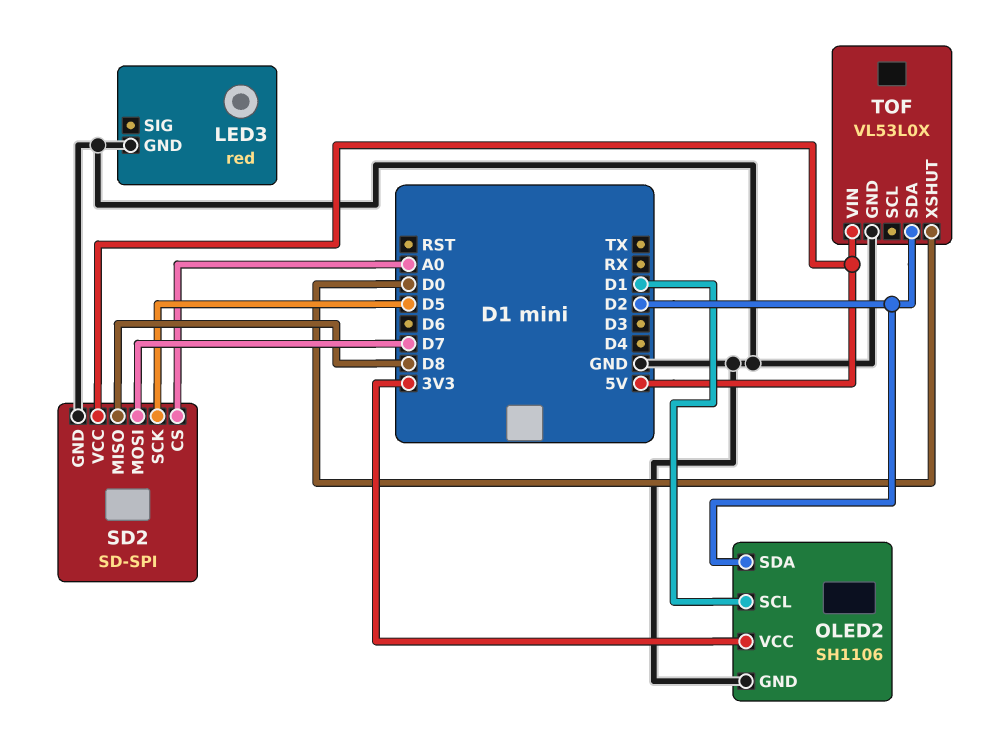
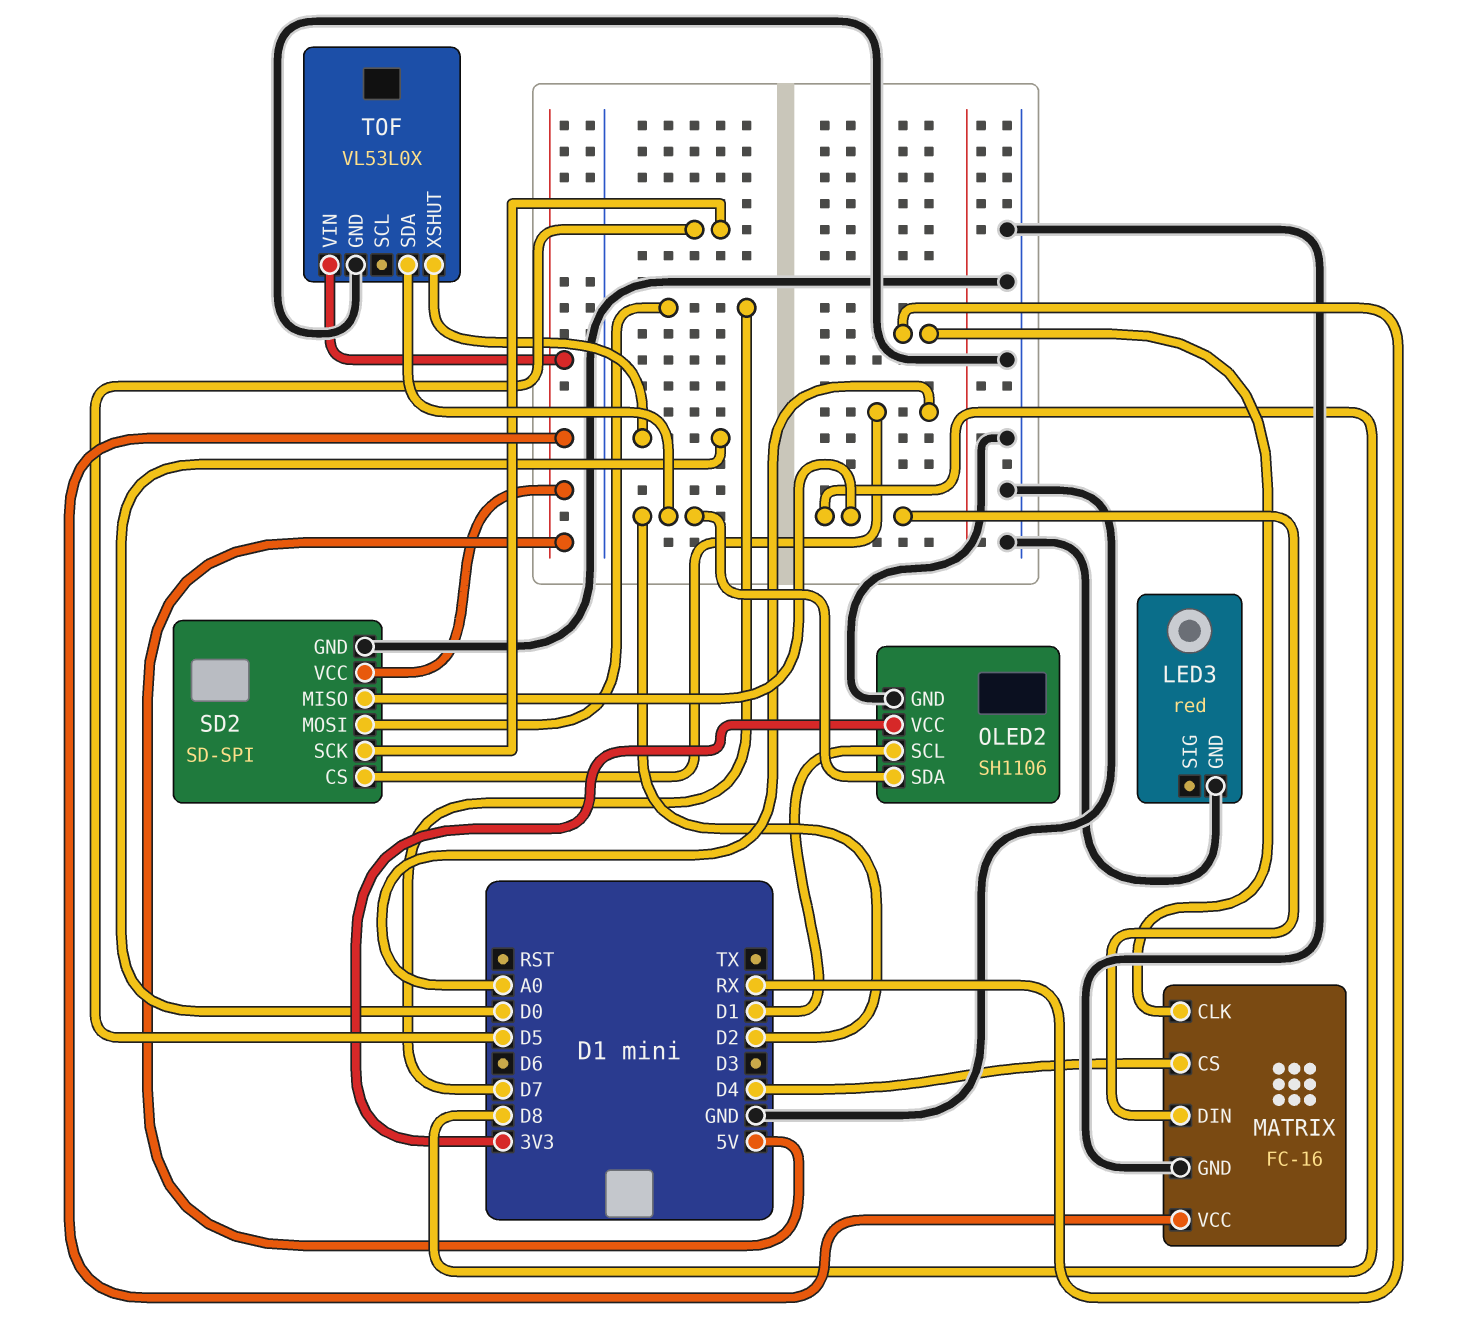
MATRIX: none -> FC-16
MATRIX pin CLK: none -> RX
MATRIX pin CS: none -> D4
MATRIX pin DIN: none -> D8
MATRIX pin GND: none -> GND
MATRIX pin VCC: none -> 5V

